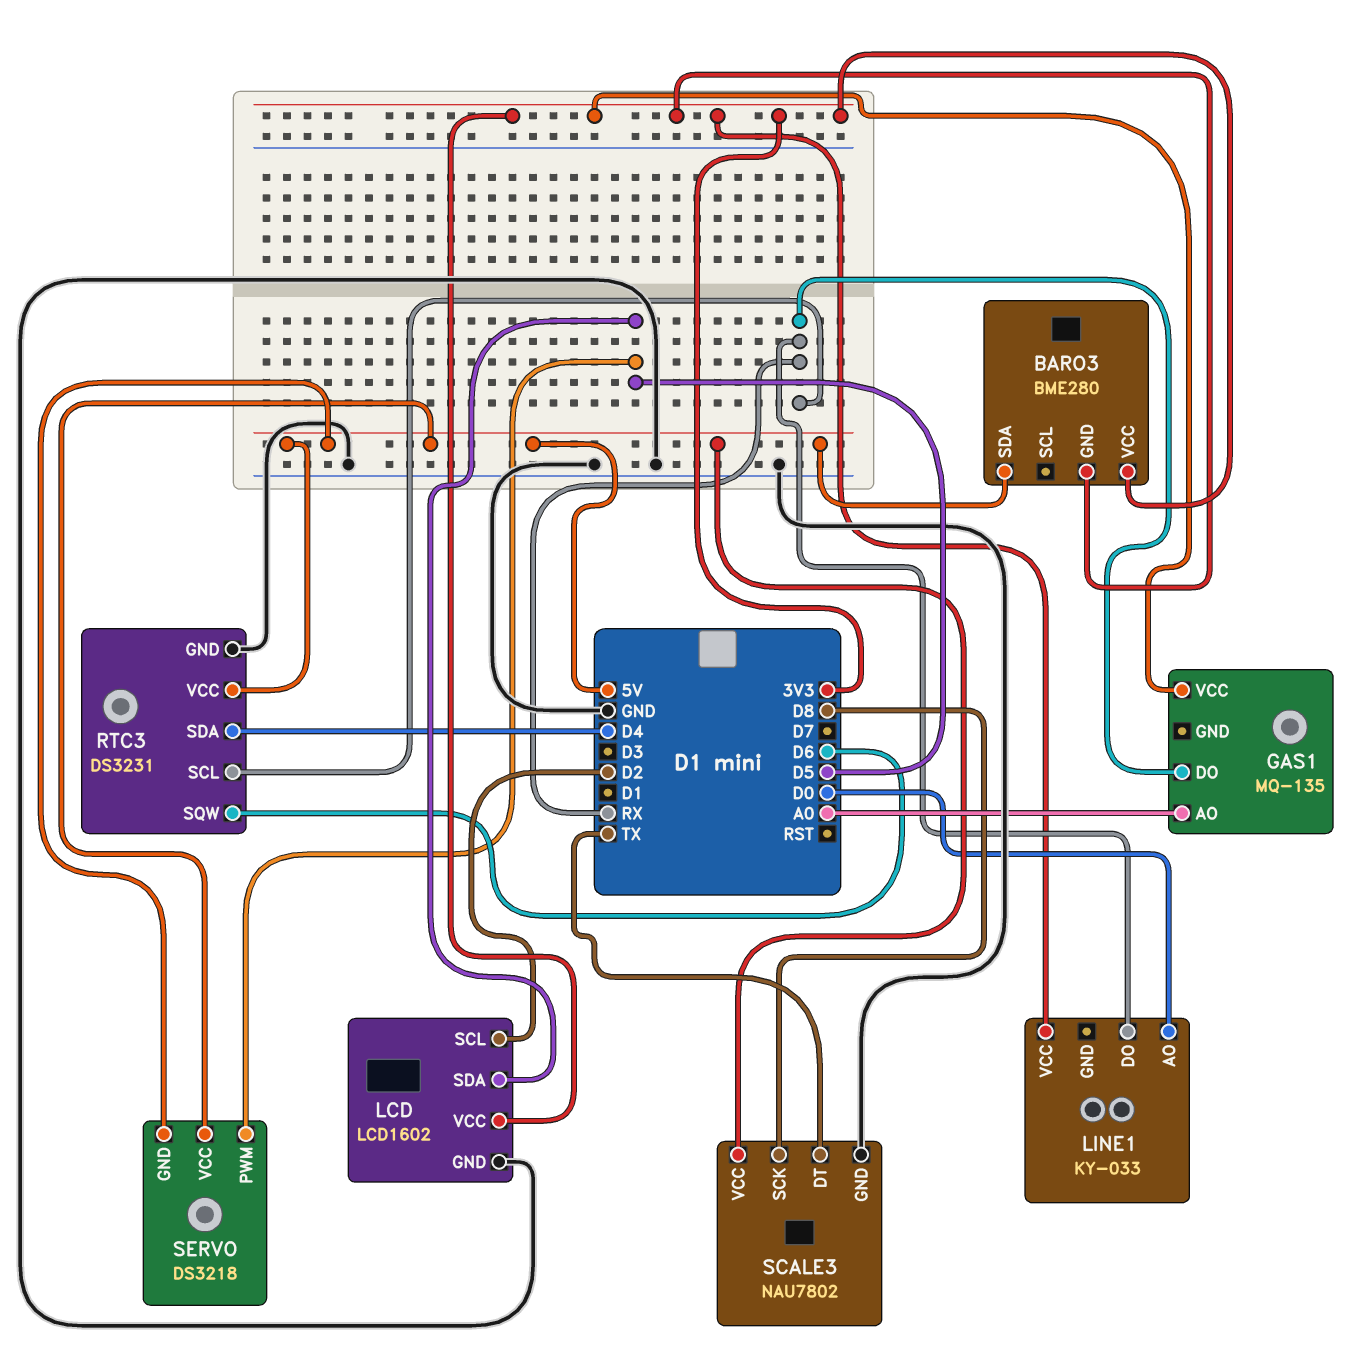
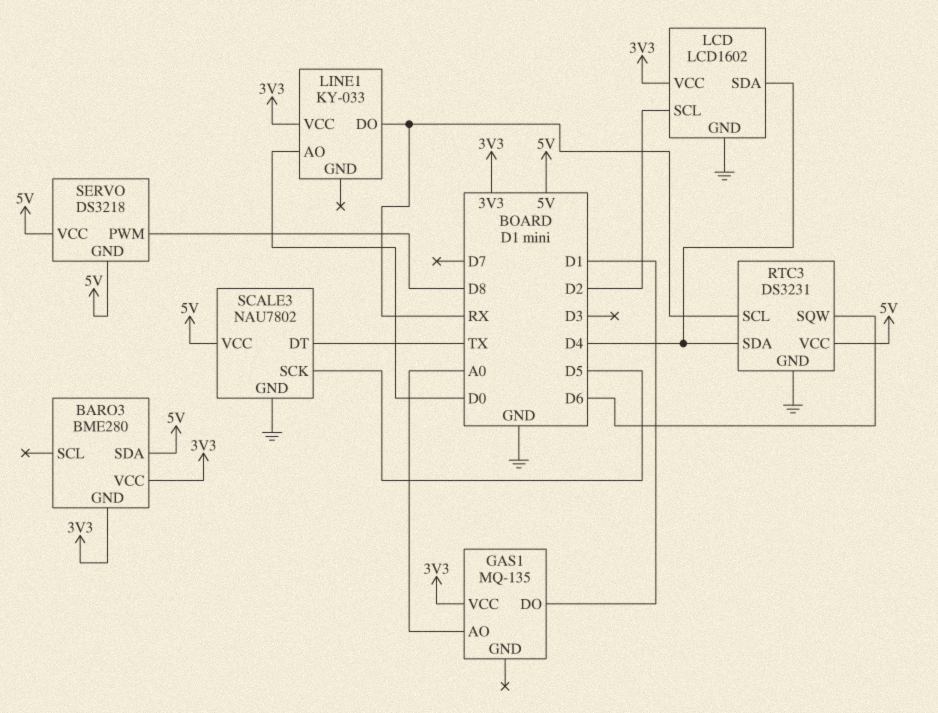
GAS1 pin DO: RX -> D1
LCD pin SDA: D5 -> D4
SCALE3 pin SCK: D8 -> D5
SERVO pin PWM: D5 -> D8

